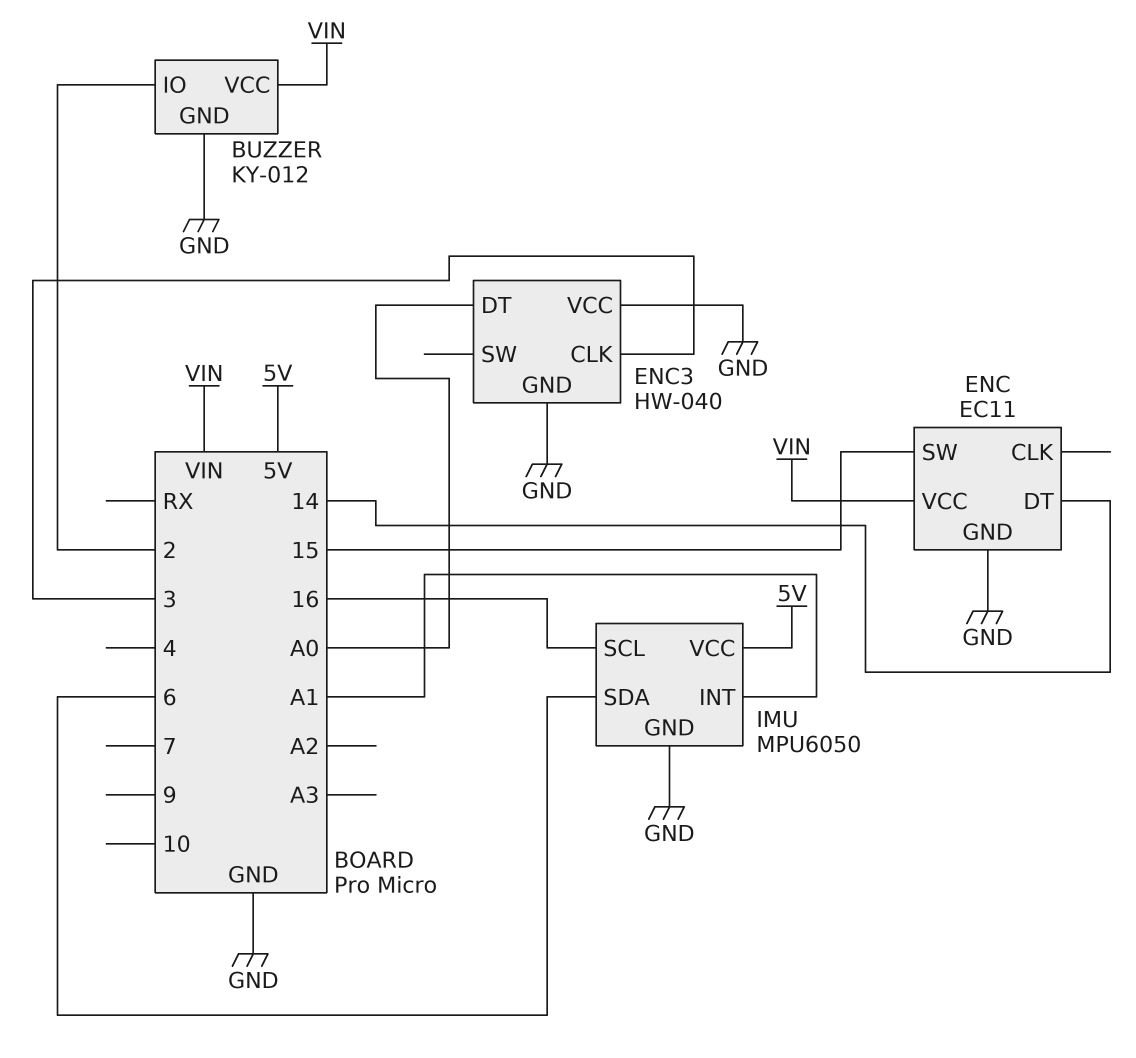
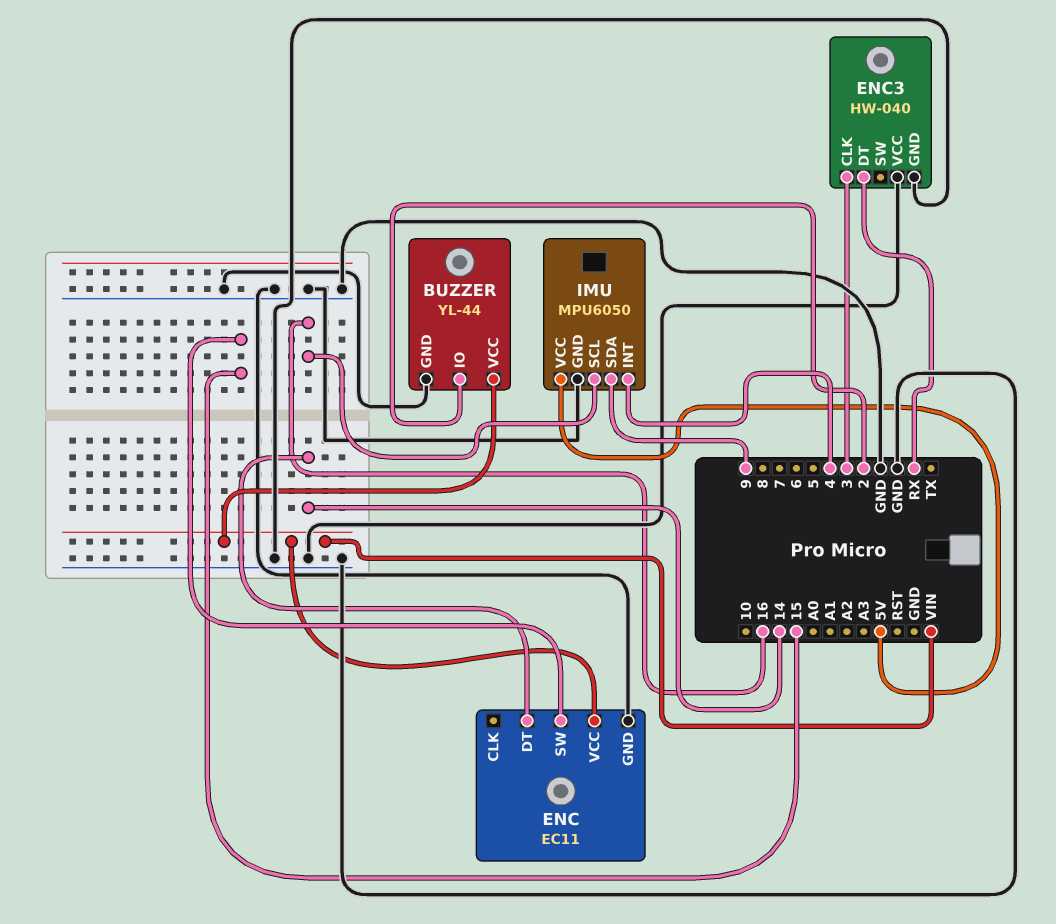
BUZZER: KY-012 -> YL-44
ENC3 pin DT: A0 -> RX
IMU pin INT: A1 -> 4
IMU pin SDA: 6 -> 9

